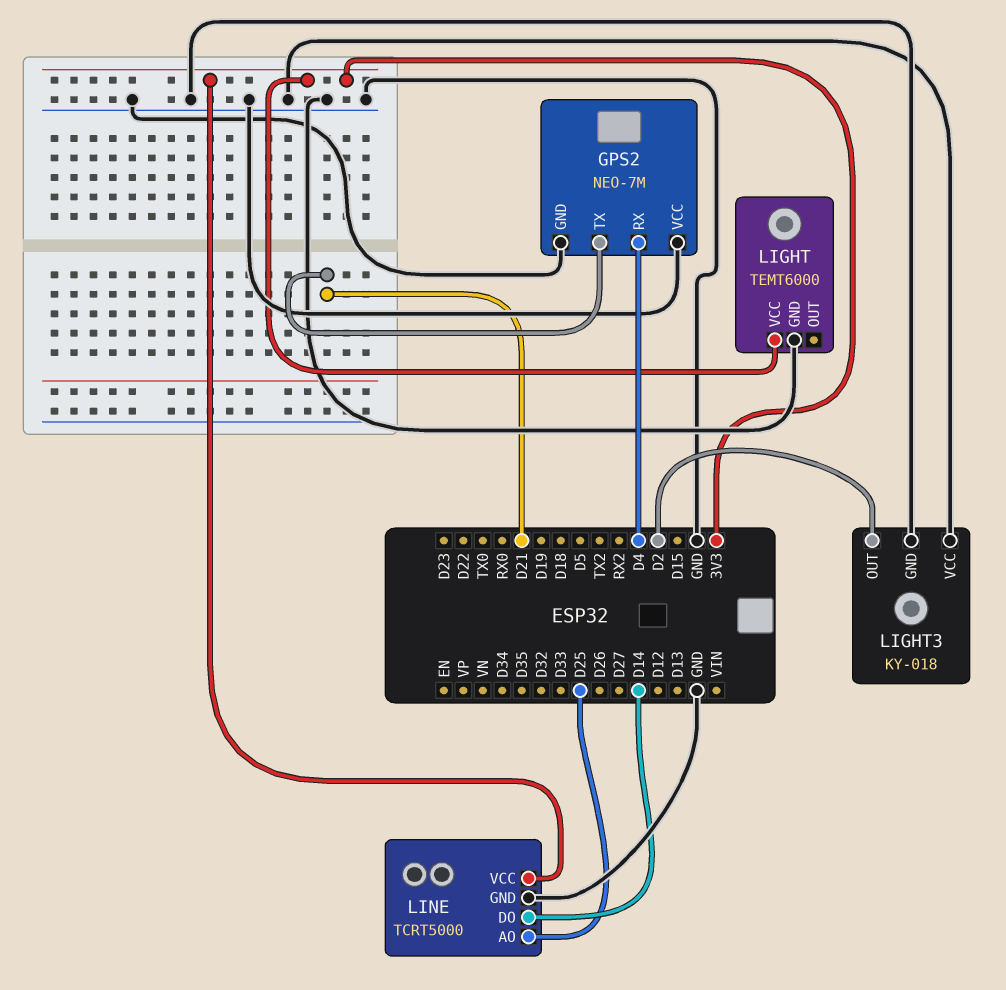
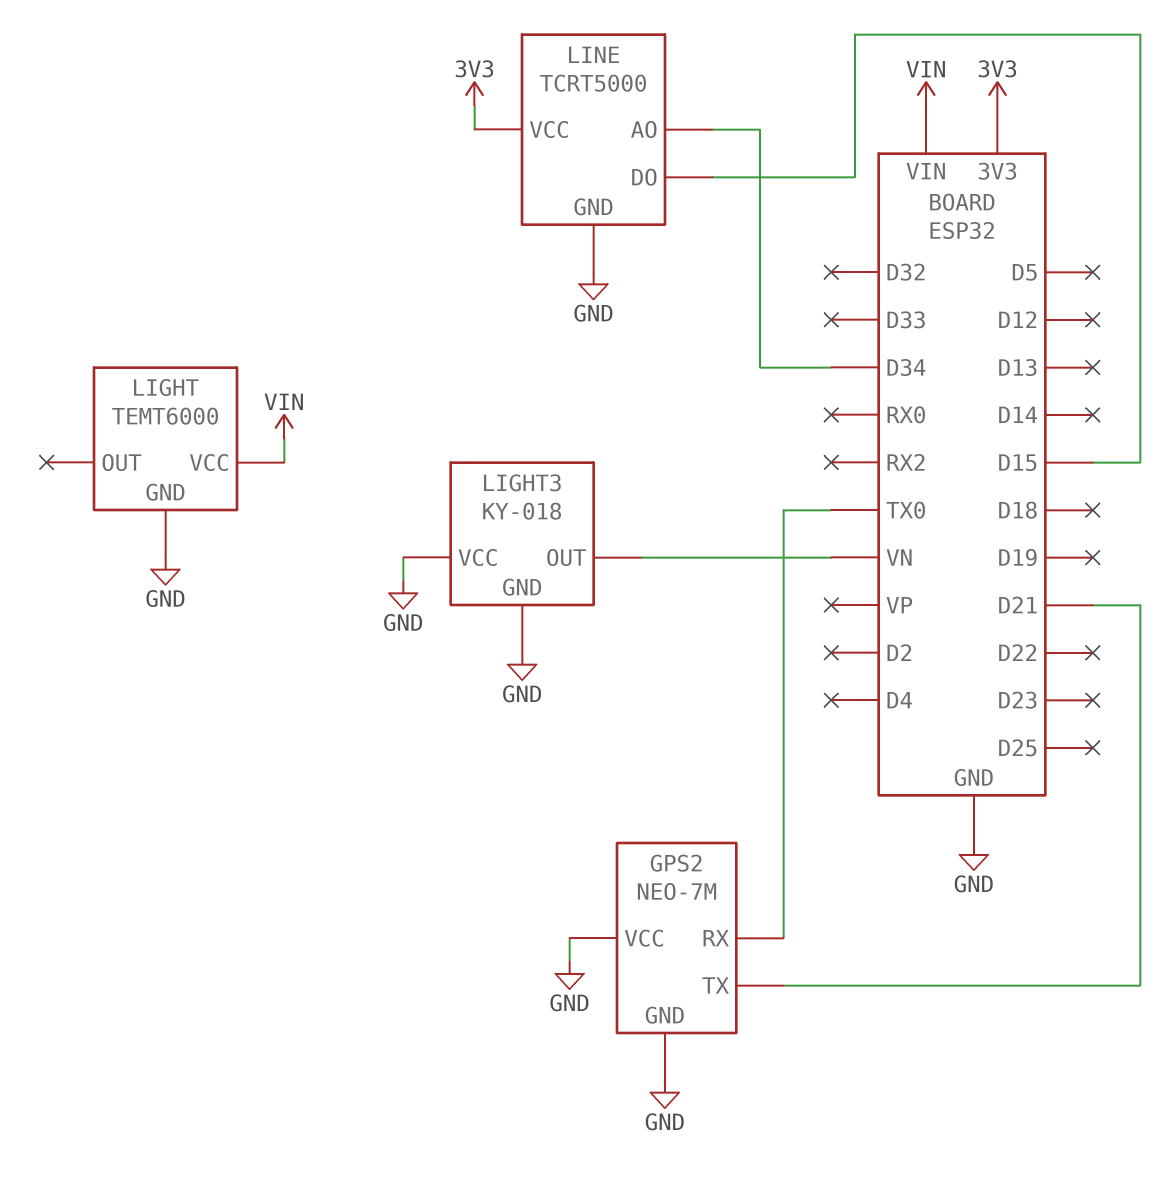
GPS2 pin RX: D4 -> TX0
LIGHT pin VCC: 3V3 -> VIN
LIGHT3 pin OUT: D2 -> VN
LINE pin AO: D25 -> D34
LINE pin DO: D14 -> D15

